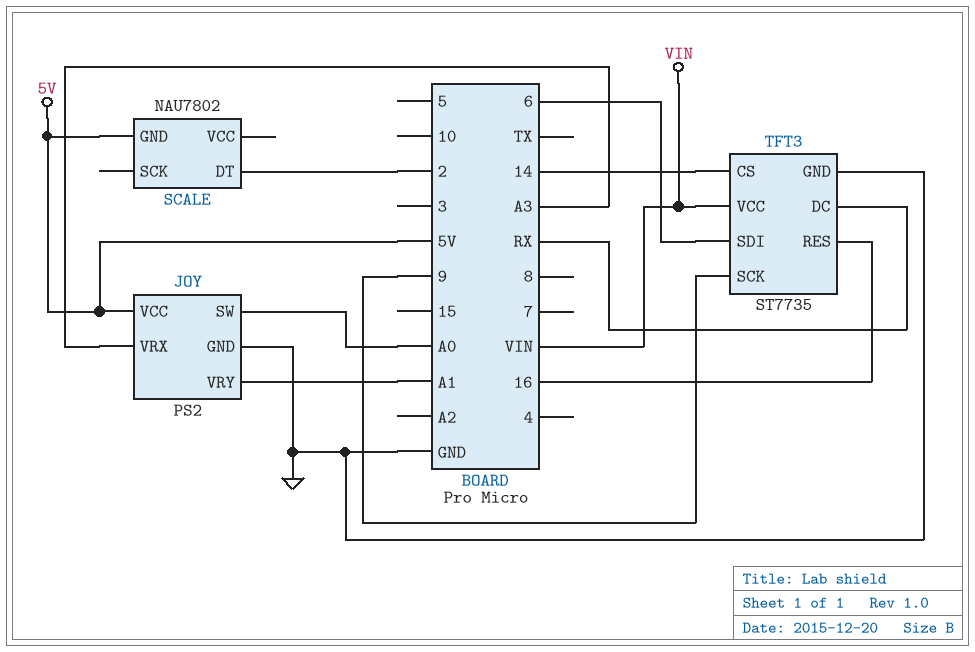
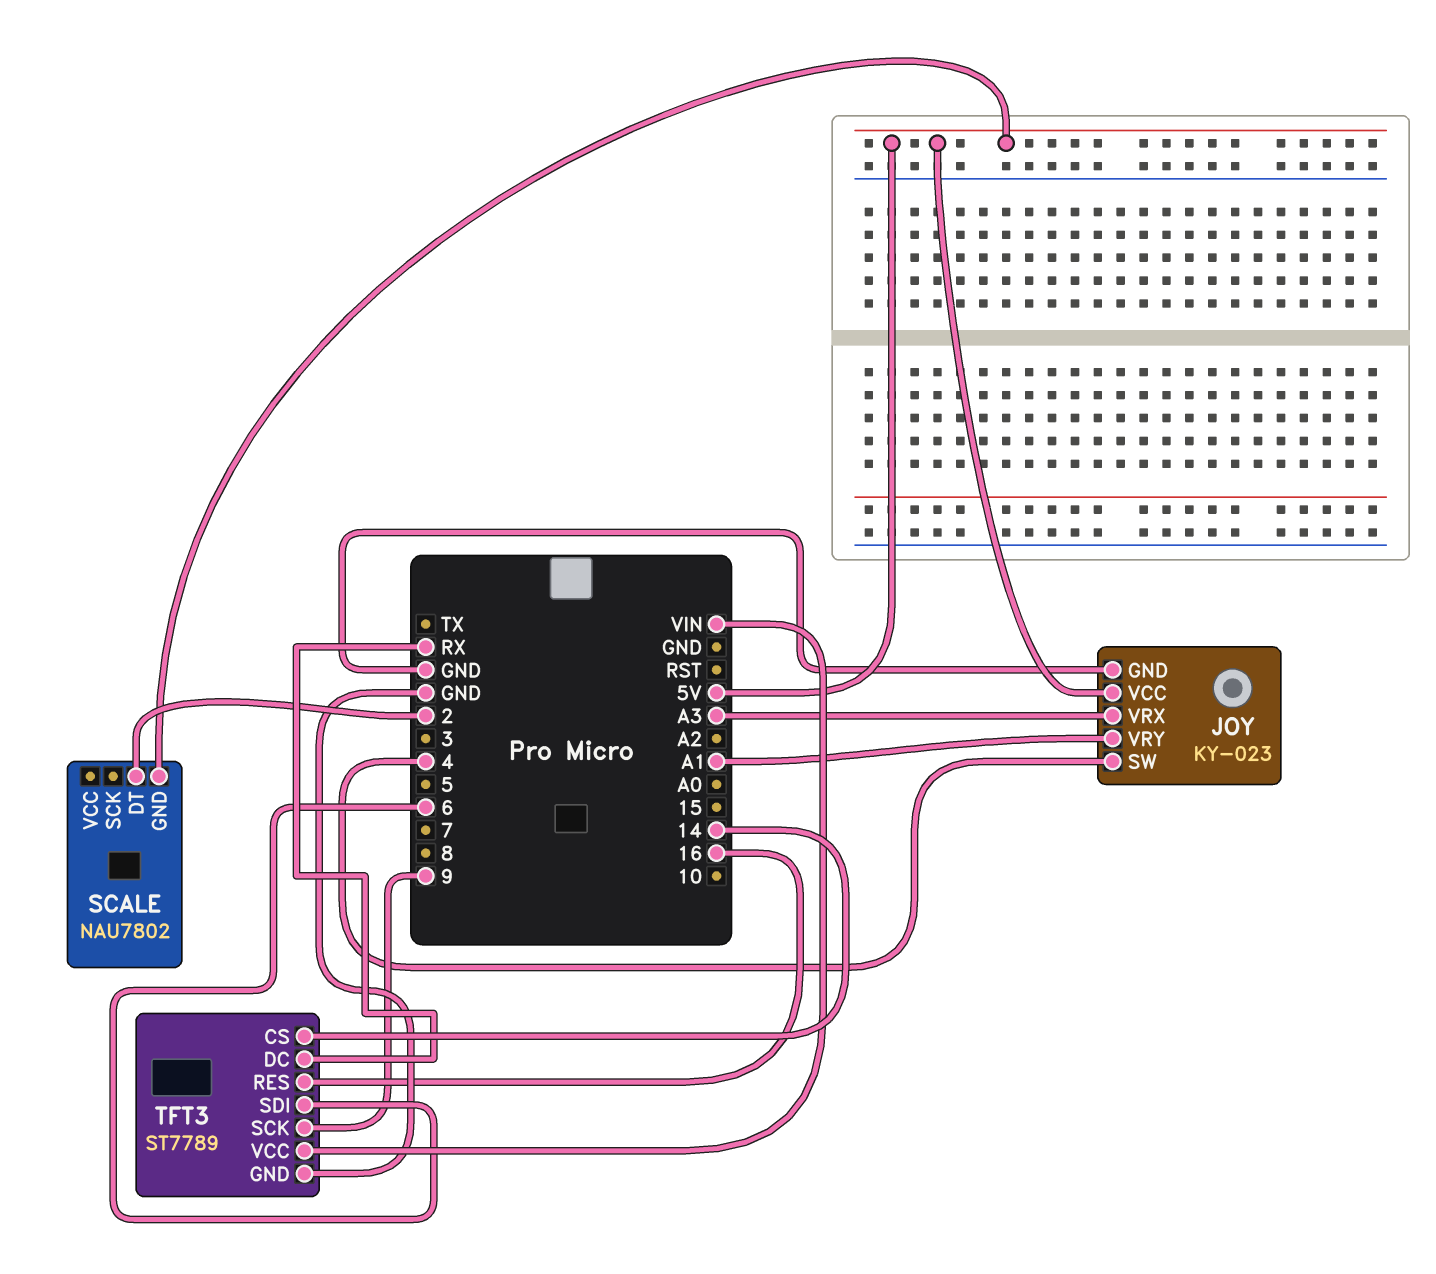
JOY: PS2 -> KY-023
JOY pin SW: A0 -> 4
TFT3: ST7735 -> ST7789

